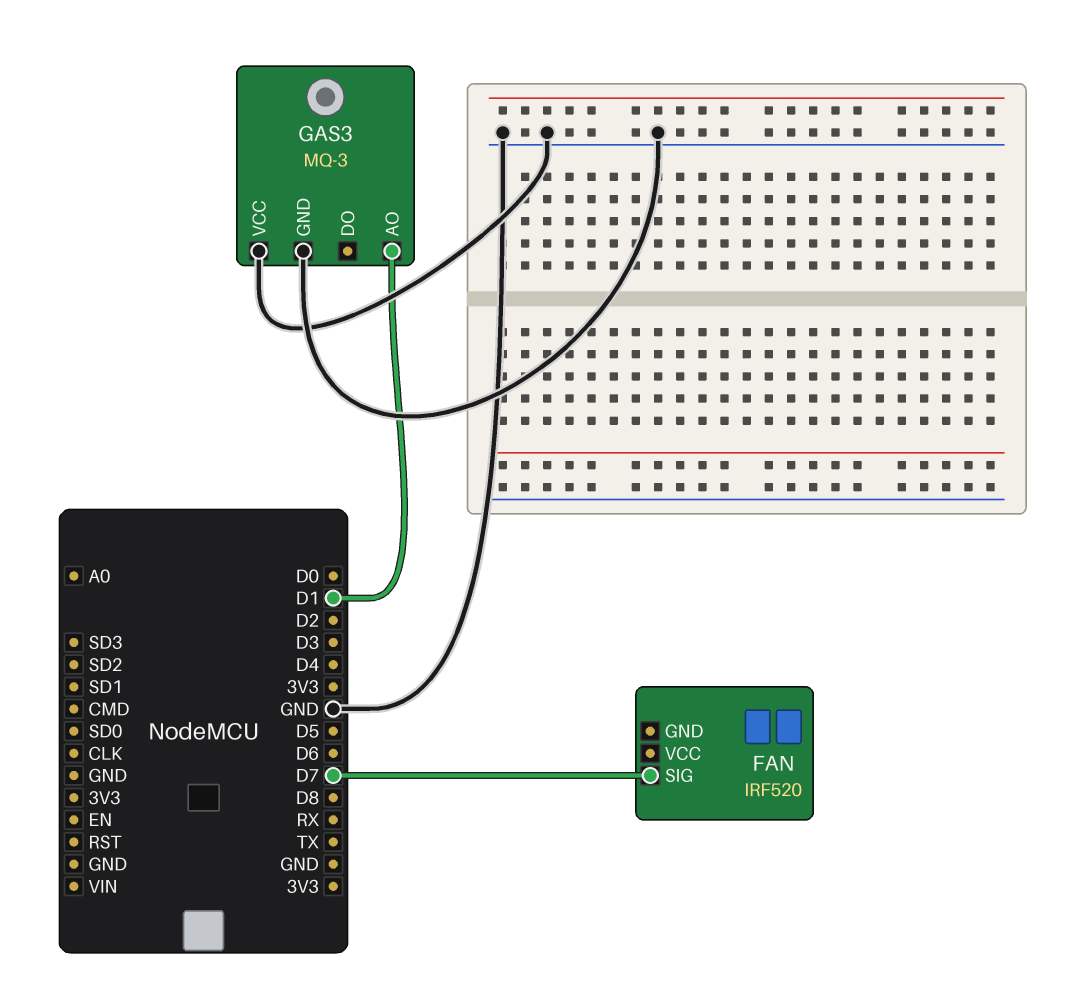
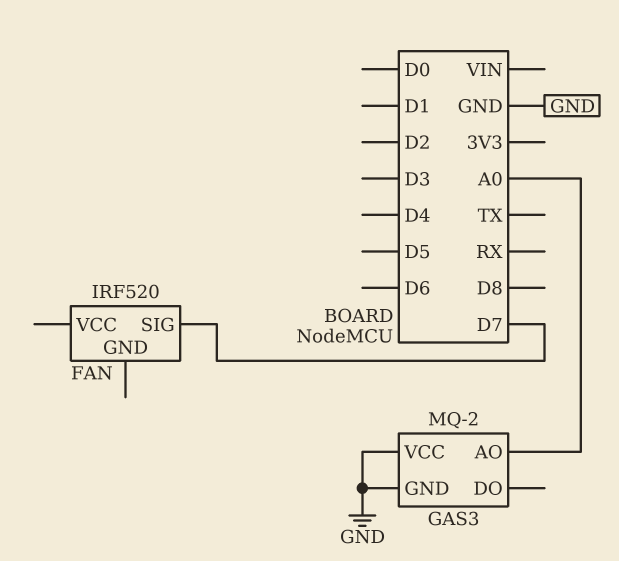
GAS3: MQ-3 -> MQ-2
GAS3 pin AO: D1 -> A0

